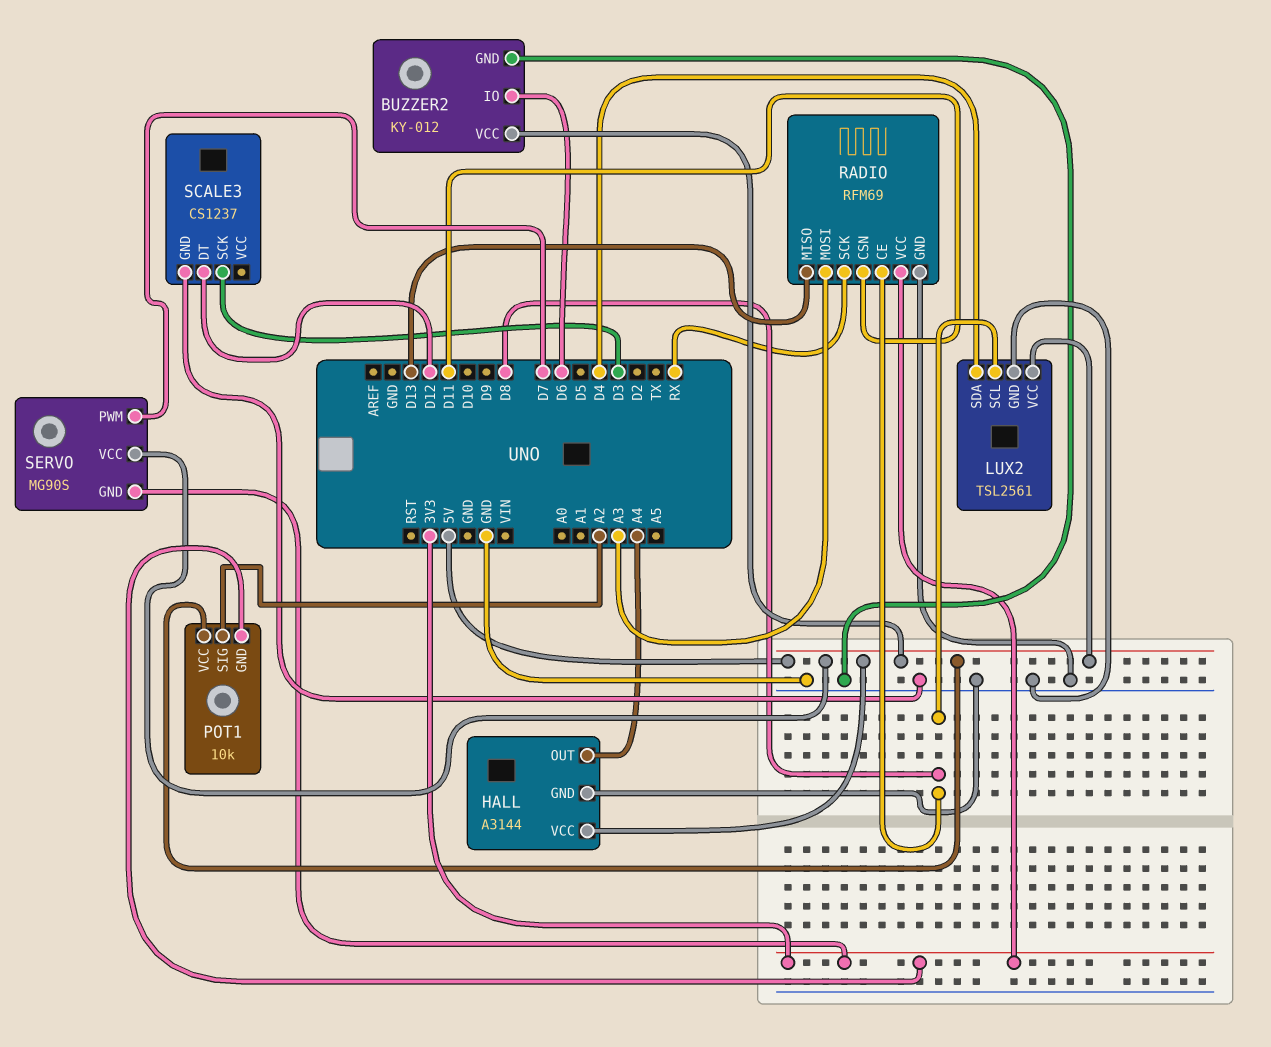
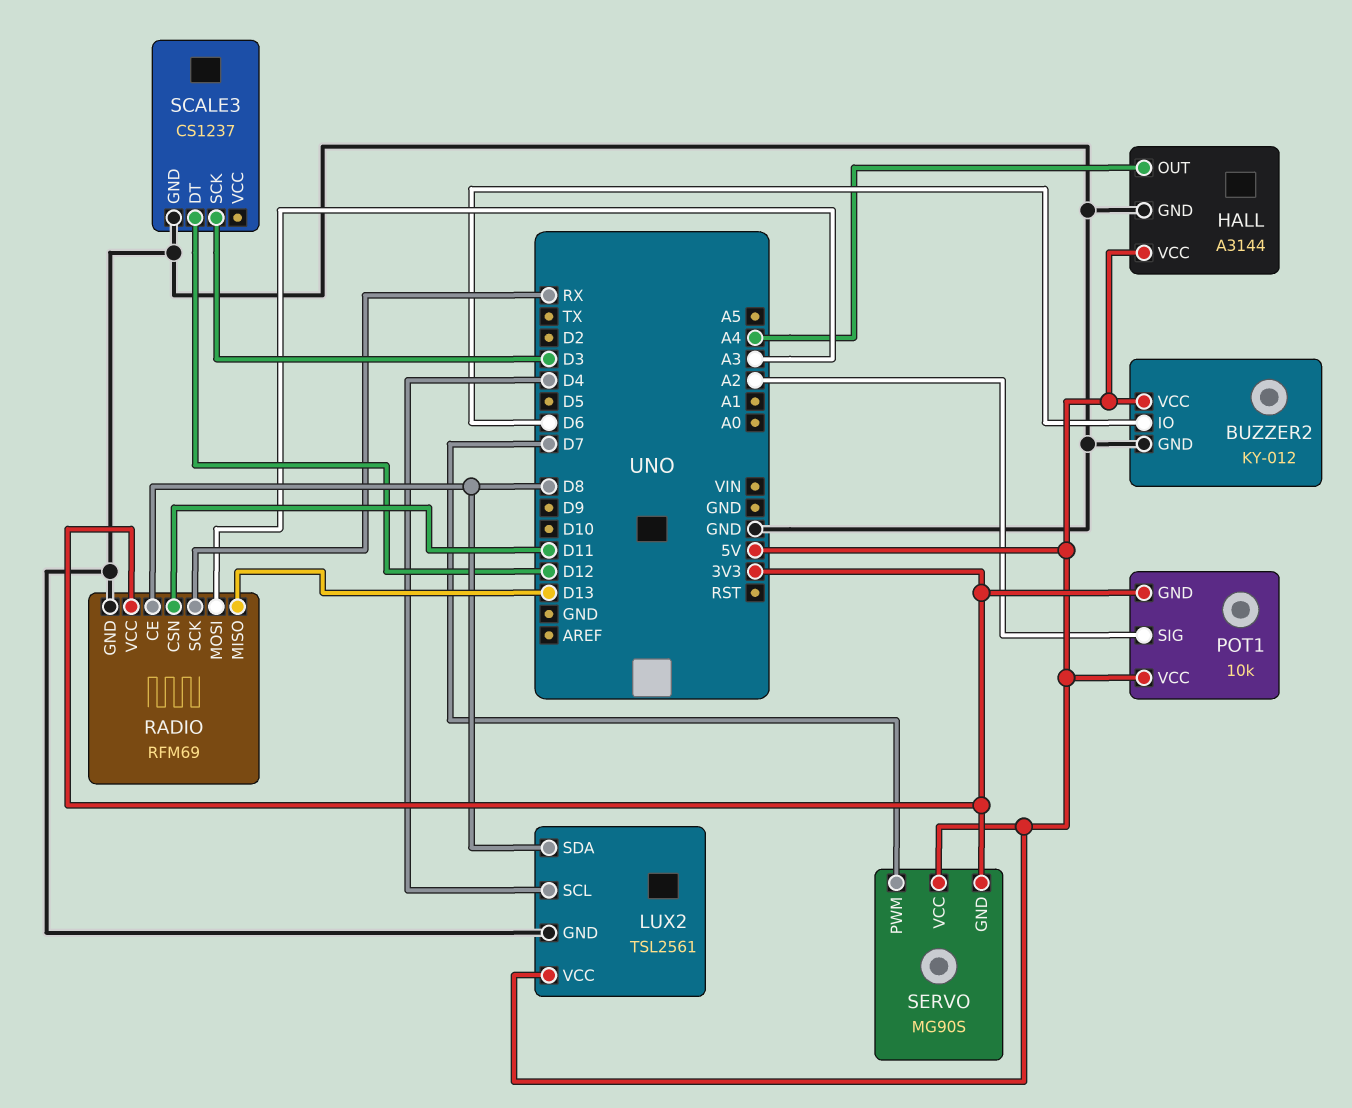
LUX2 pin SCL: D8 -> D4
LUX2 pin SDA: D4 -> D8

